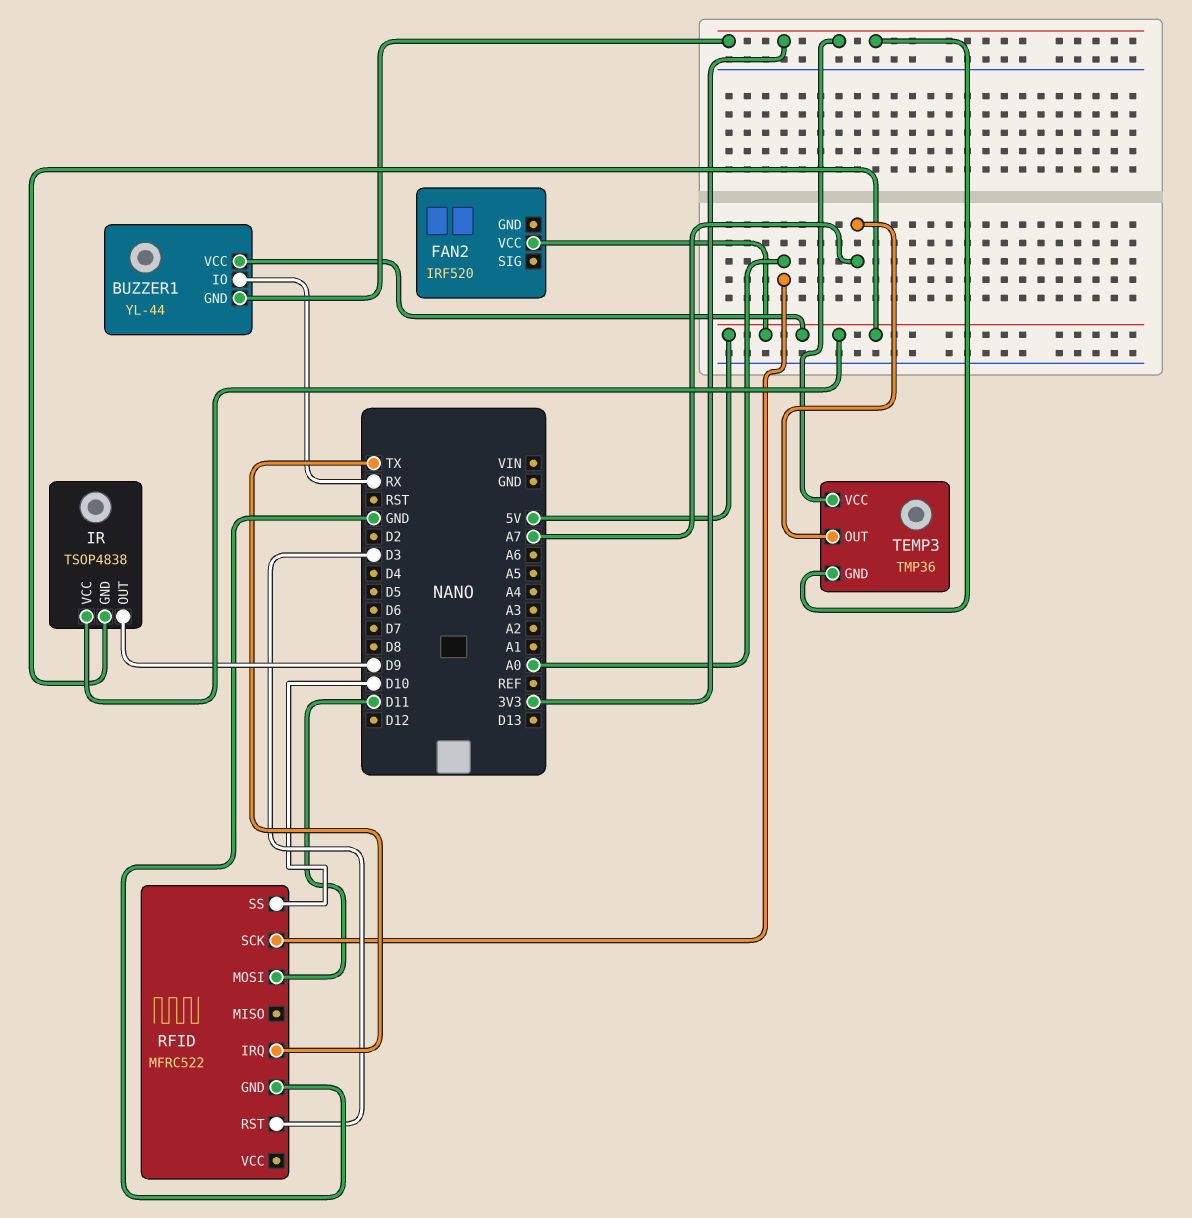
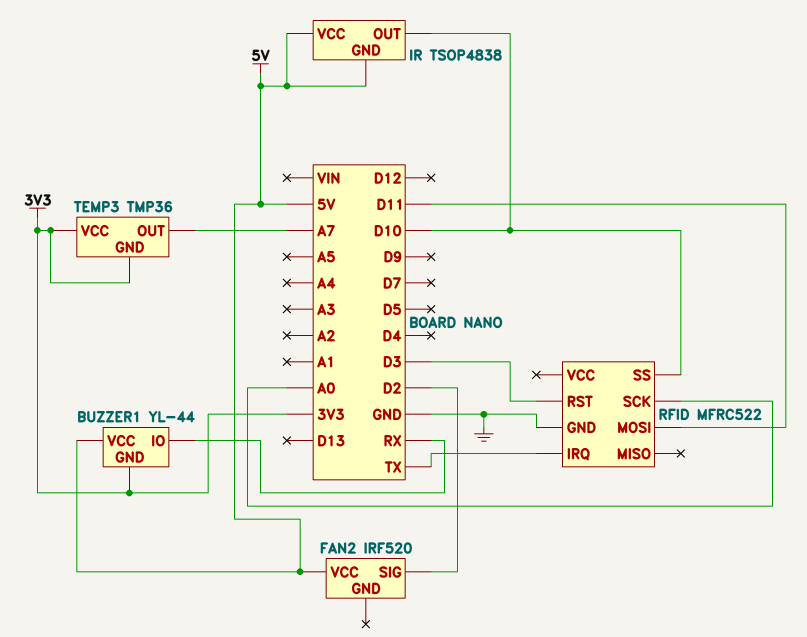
FAN2 pin SIG: none -> D2
IR pin OUT: D9 -> D10

